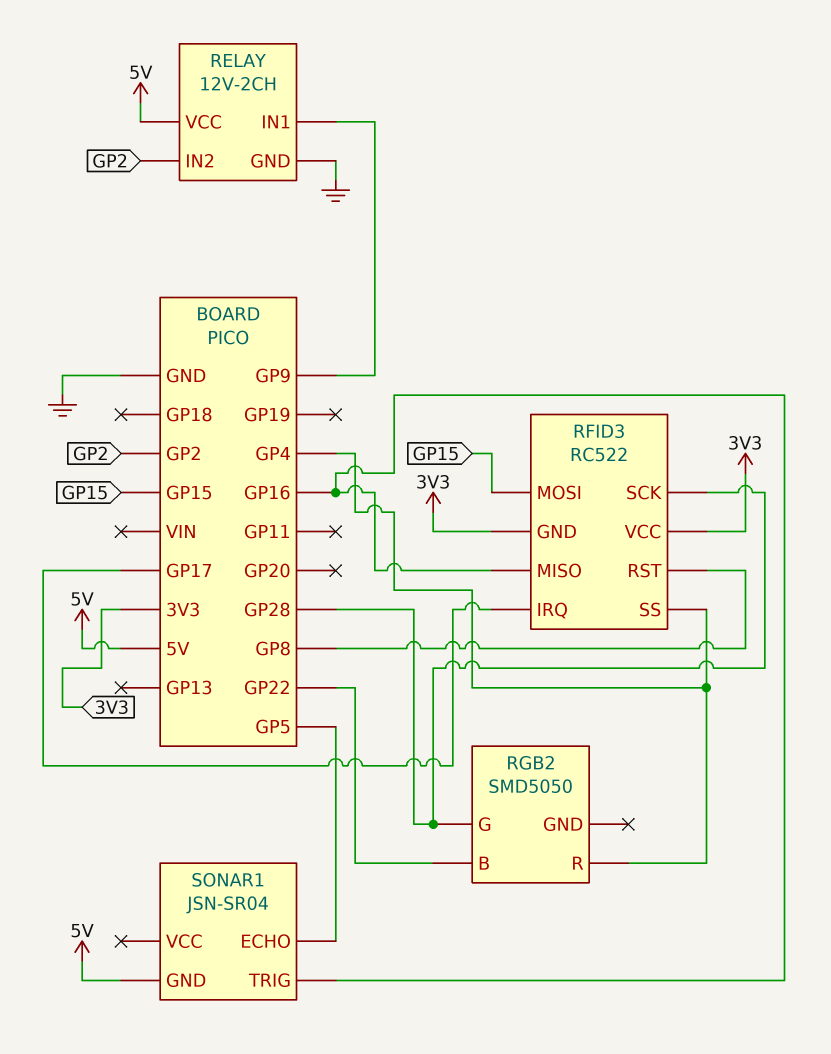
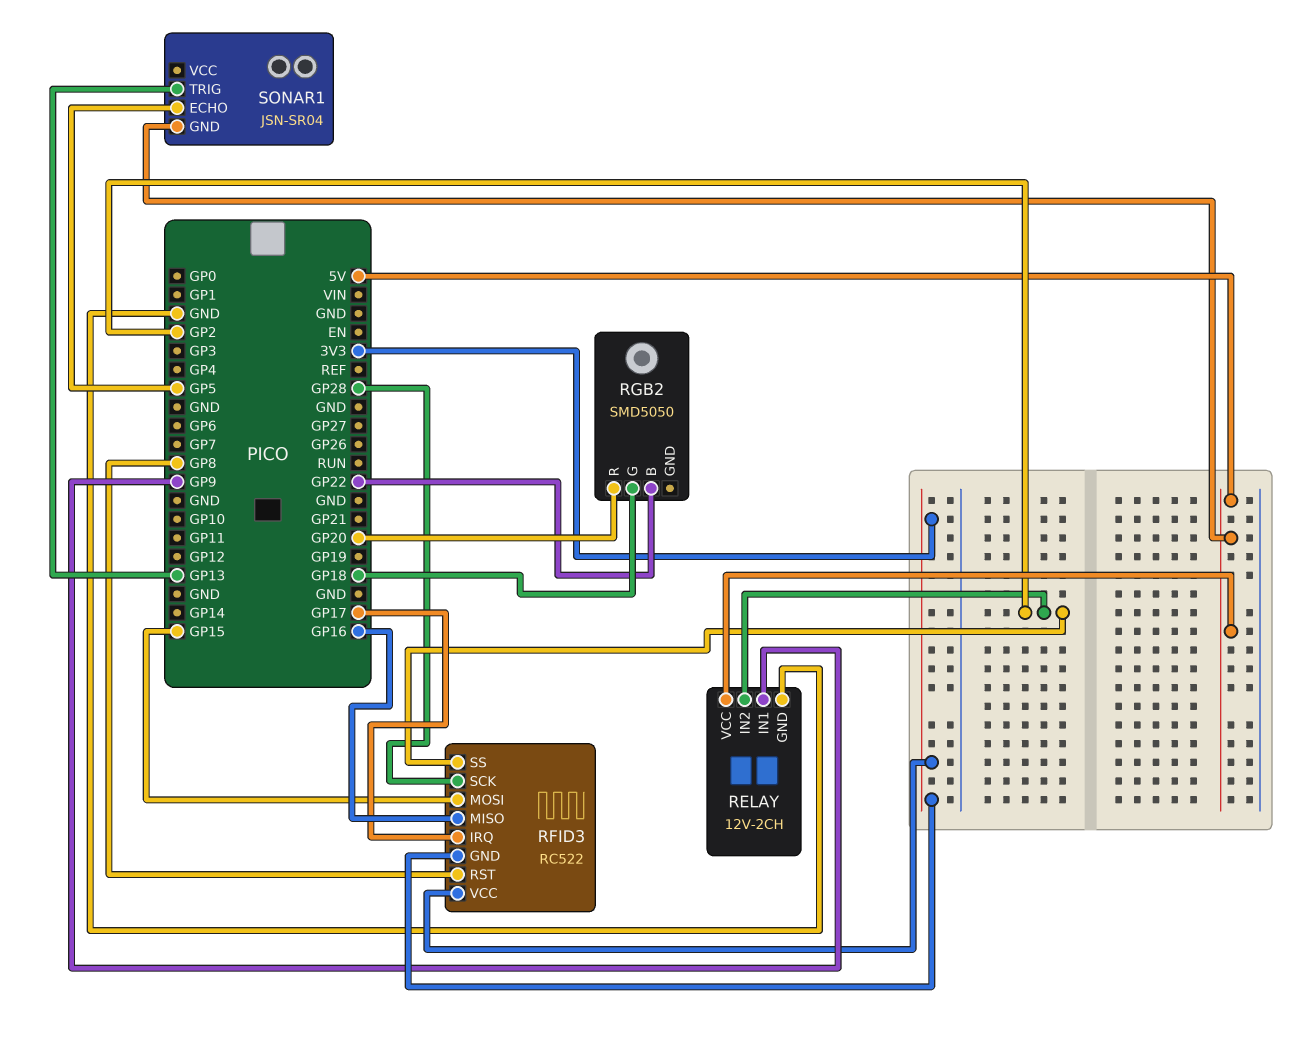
RFID3 pin SS: GP4 -> GP2
RGB2 pin G: GP28 -> GP18
RGB2 pin R: GP4 -> GP20
SONAR1 pin TRIG: GP16 -> GP13

